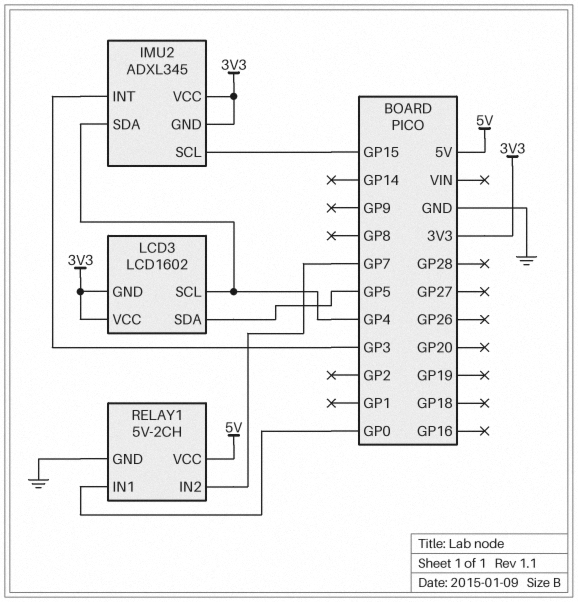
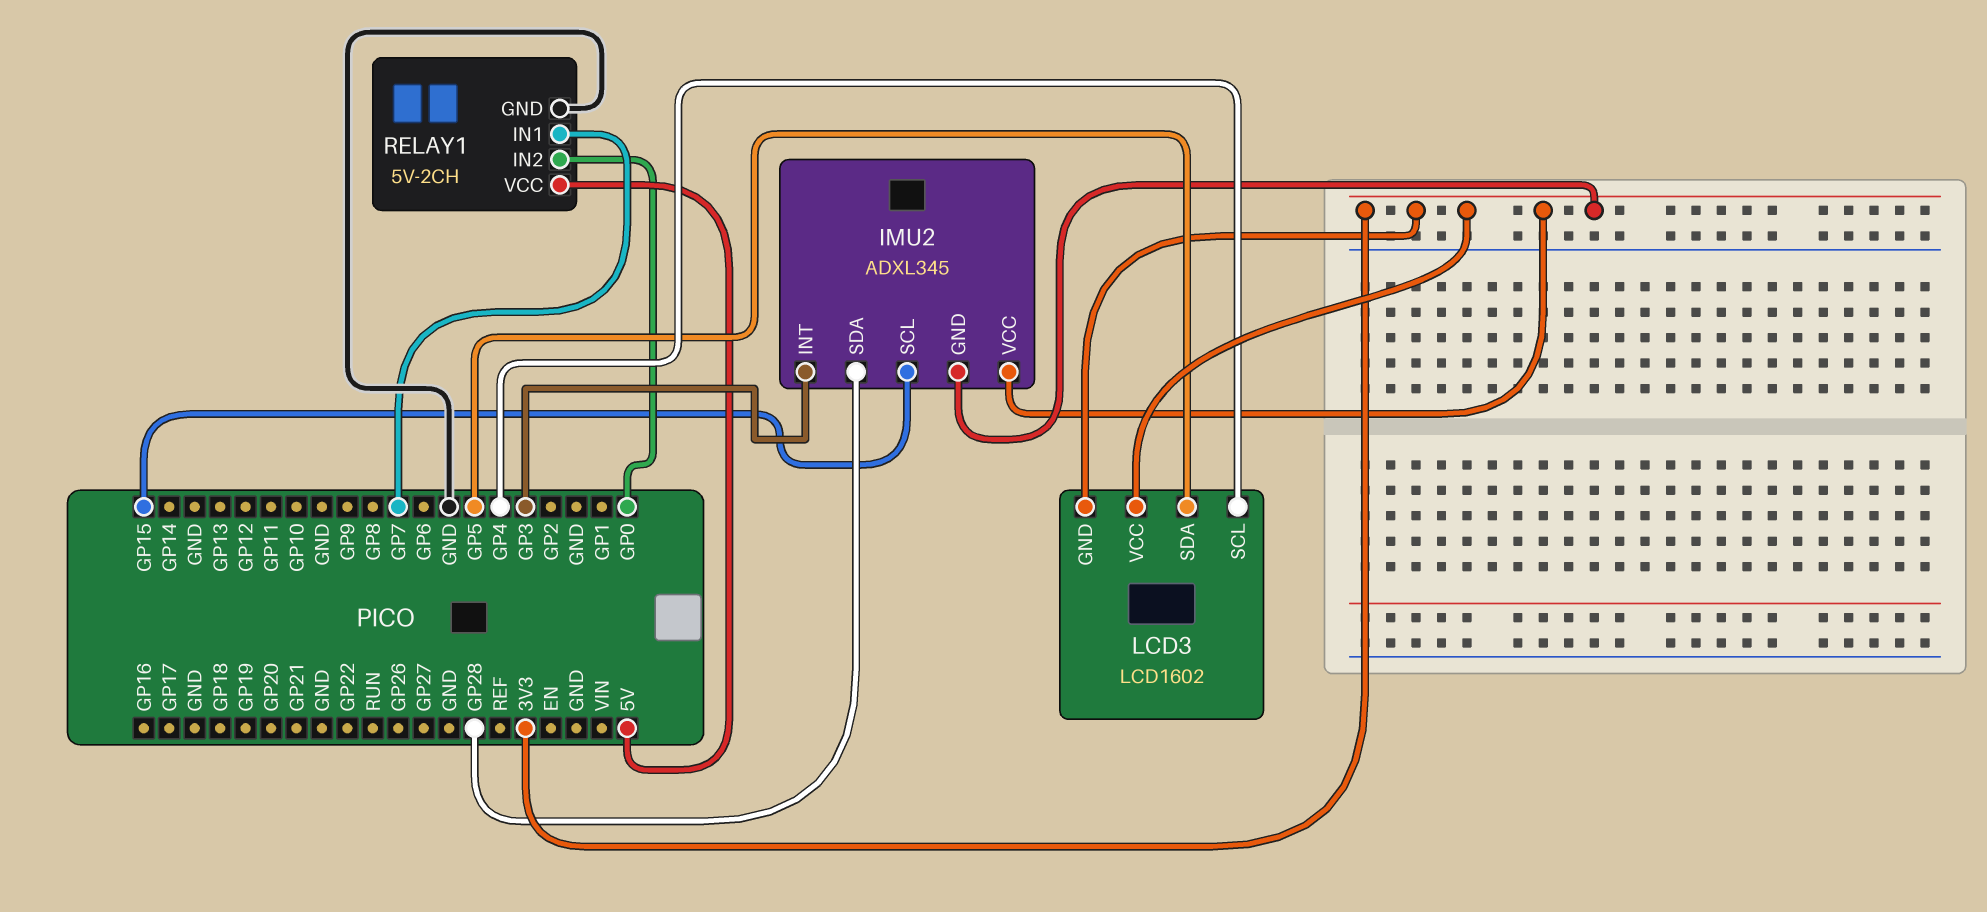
IMU2 pin SDA: GP4 -> GP28
RELAY1 pin IN1: GP0 -> GP7
RELAY1 pin IN2: GP7 -> GP0

